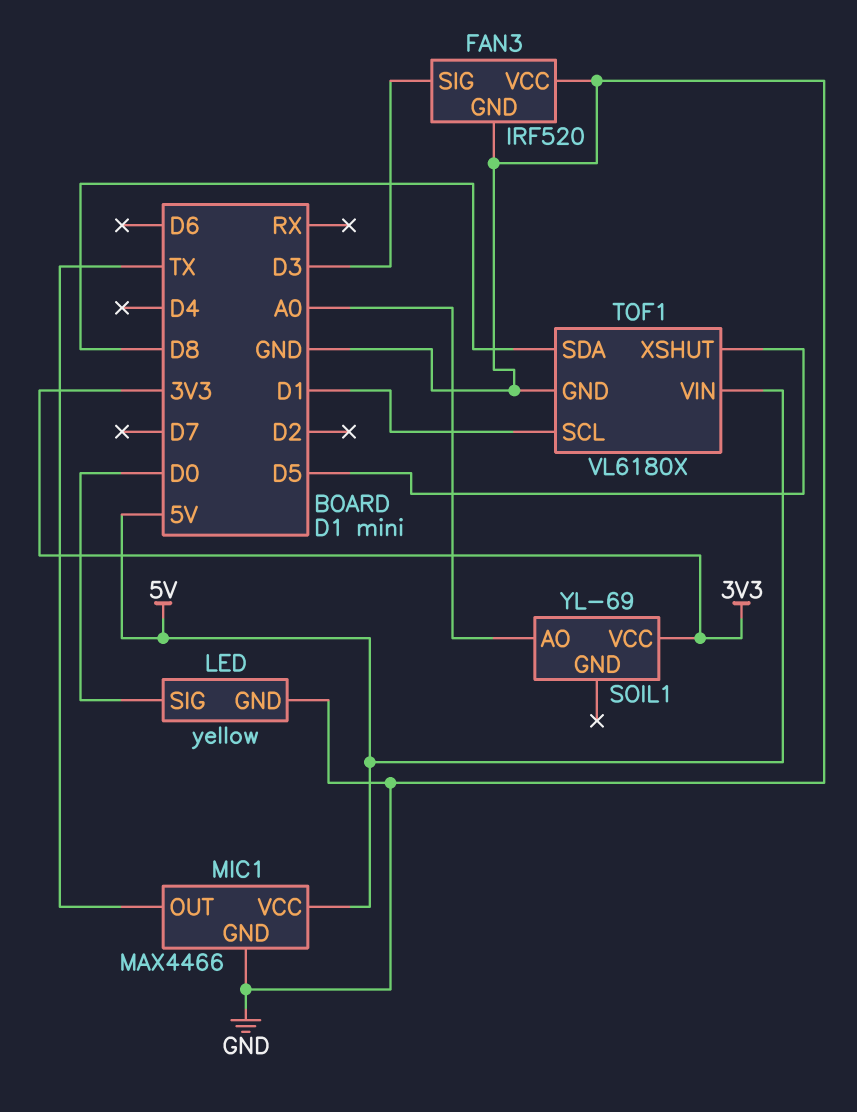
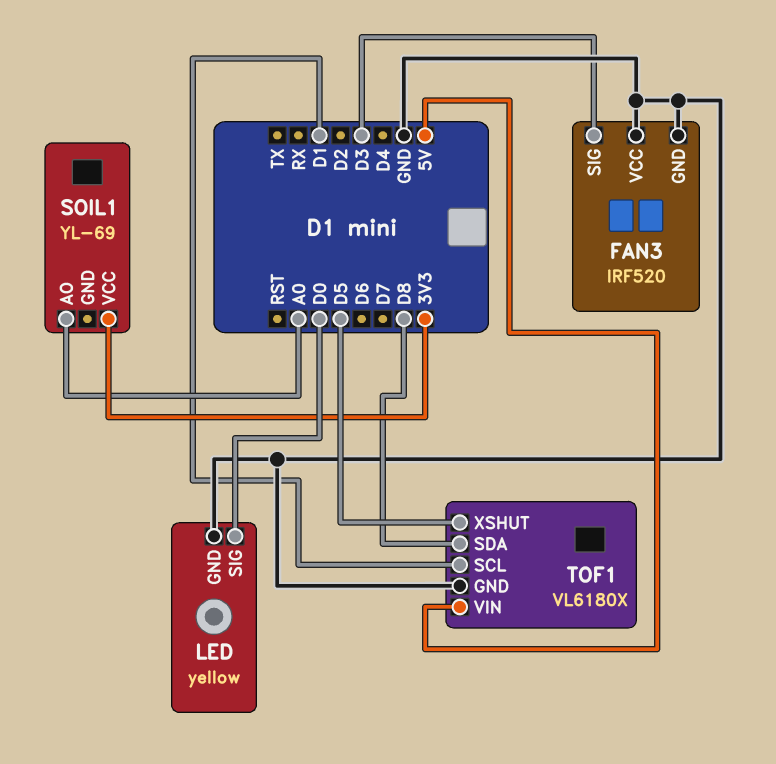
MIC1: MAX4466 -> none
MIC1 pin GND: GND -> none
MIC1 pin OUT: TX -> none
MIC1 pin VCC: 5V -> none

